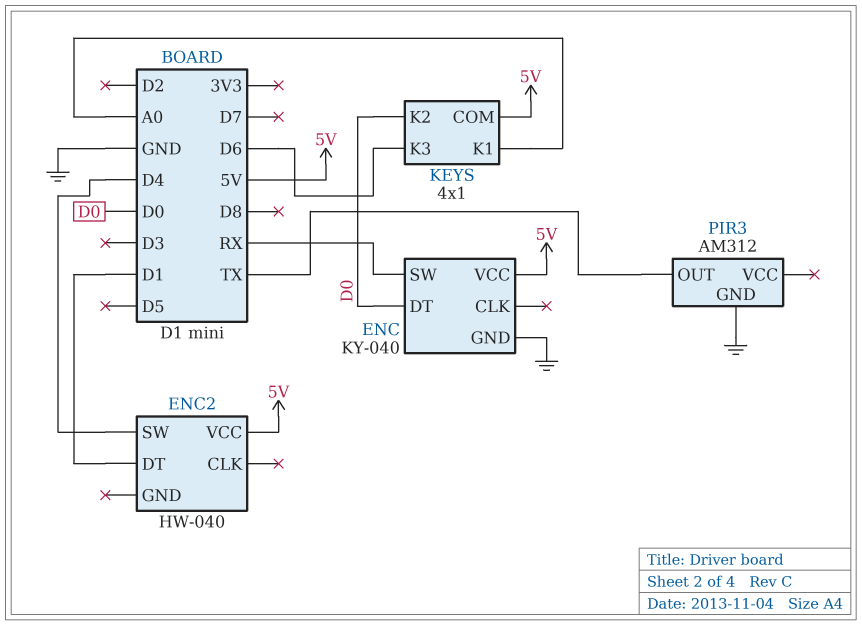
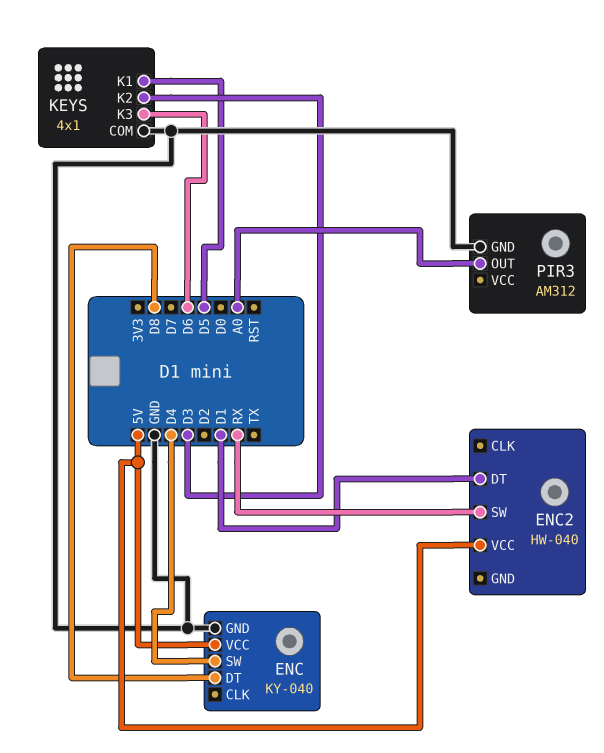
ENC pin DT: D0 -> D8
ENC pin SW: RX -> D4
ENC2 pin SW: D4 -> RX
KEYS pin COM: 5V -> GND
KEYS pin K1: A0 -> D5
KEYS pin K2: D0 -> D3
PIR3 pin OUT: TX -> A0

